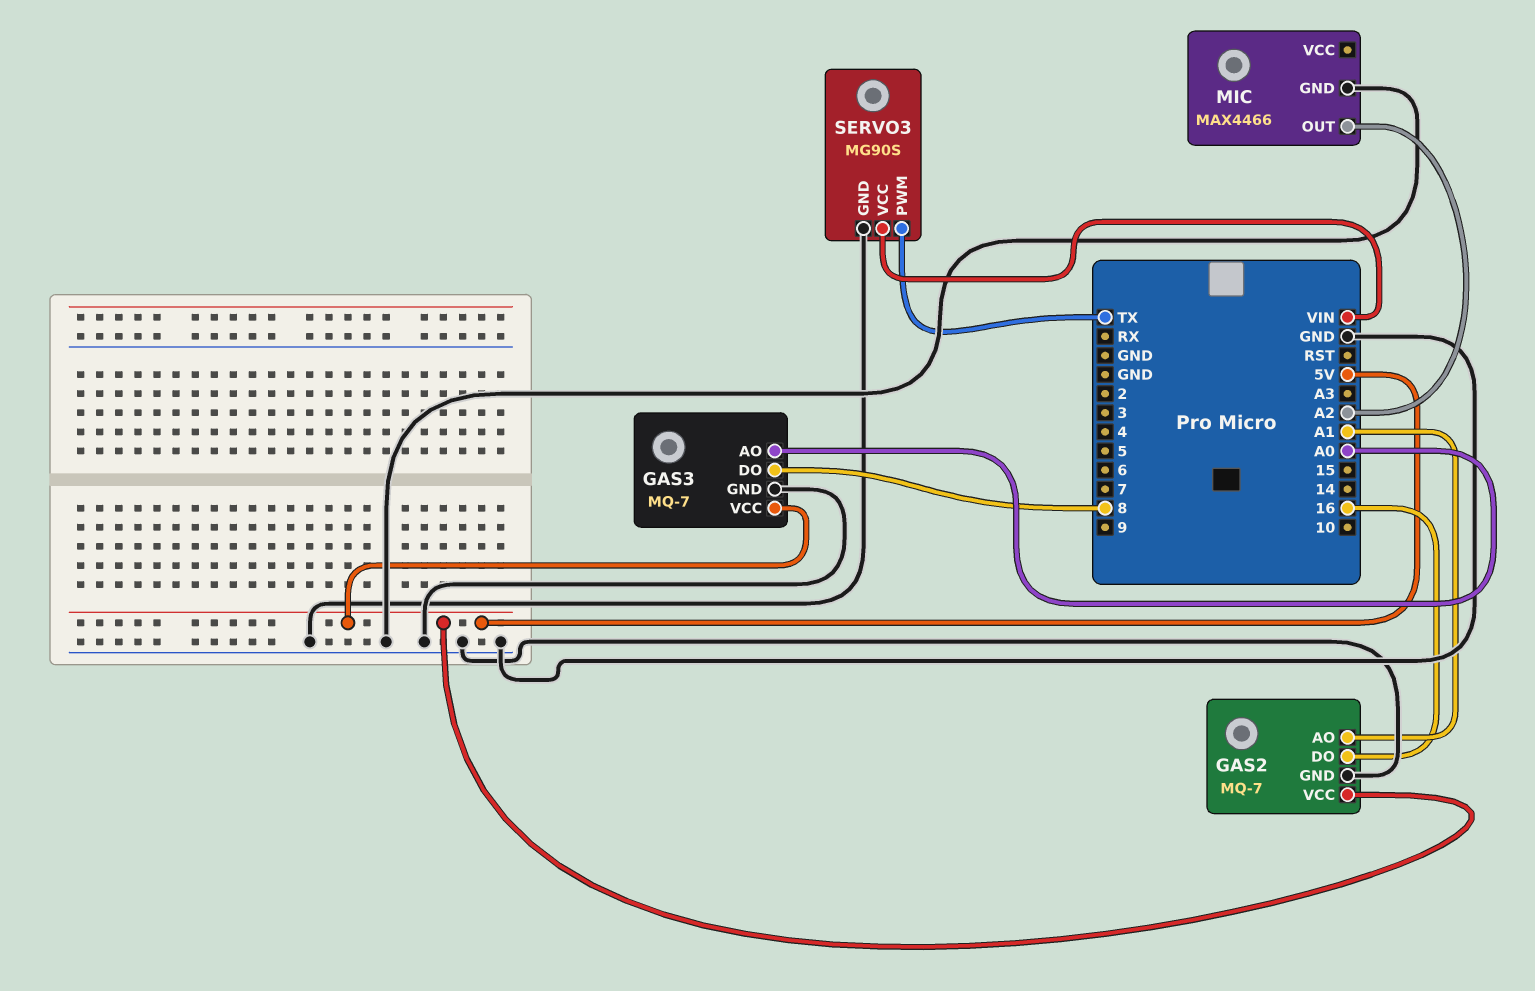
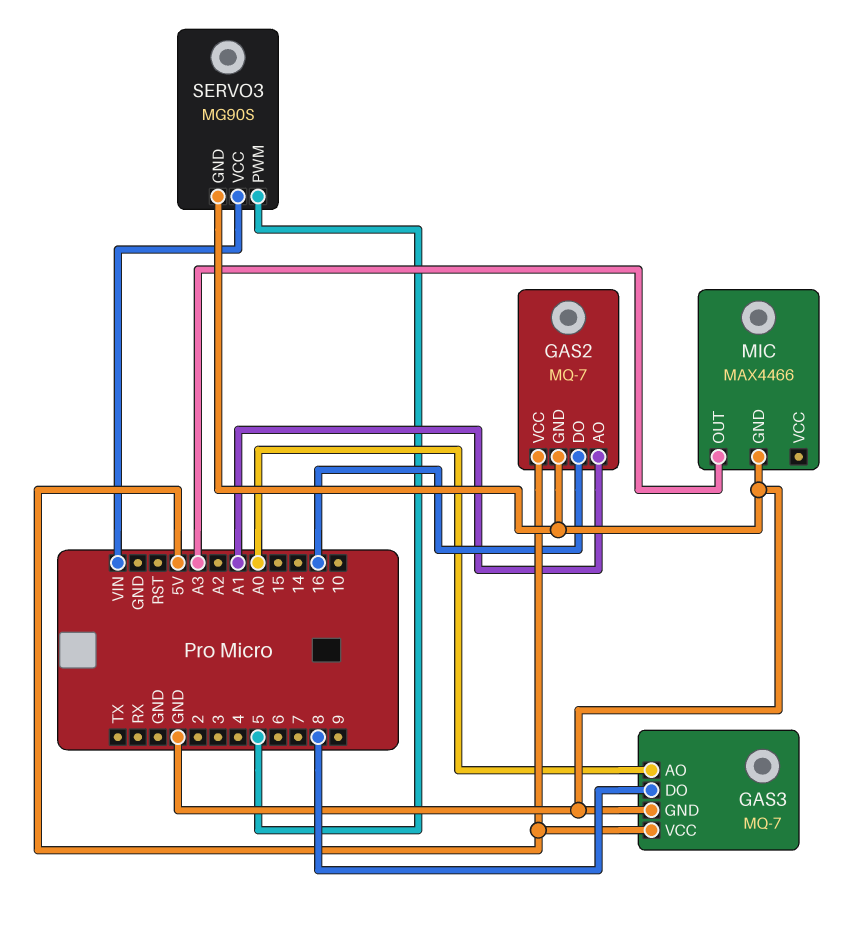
MIC pin OUT: A2 -> A3
SERVO3 pin PWM: TX -> 5

